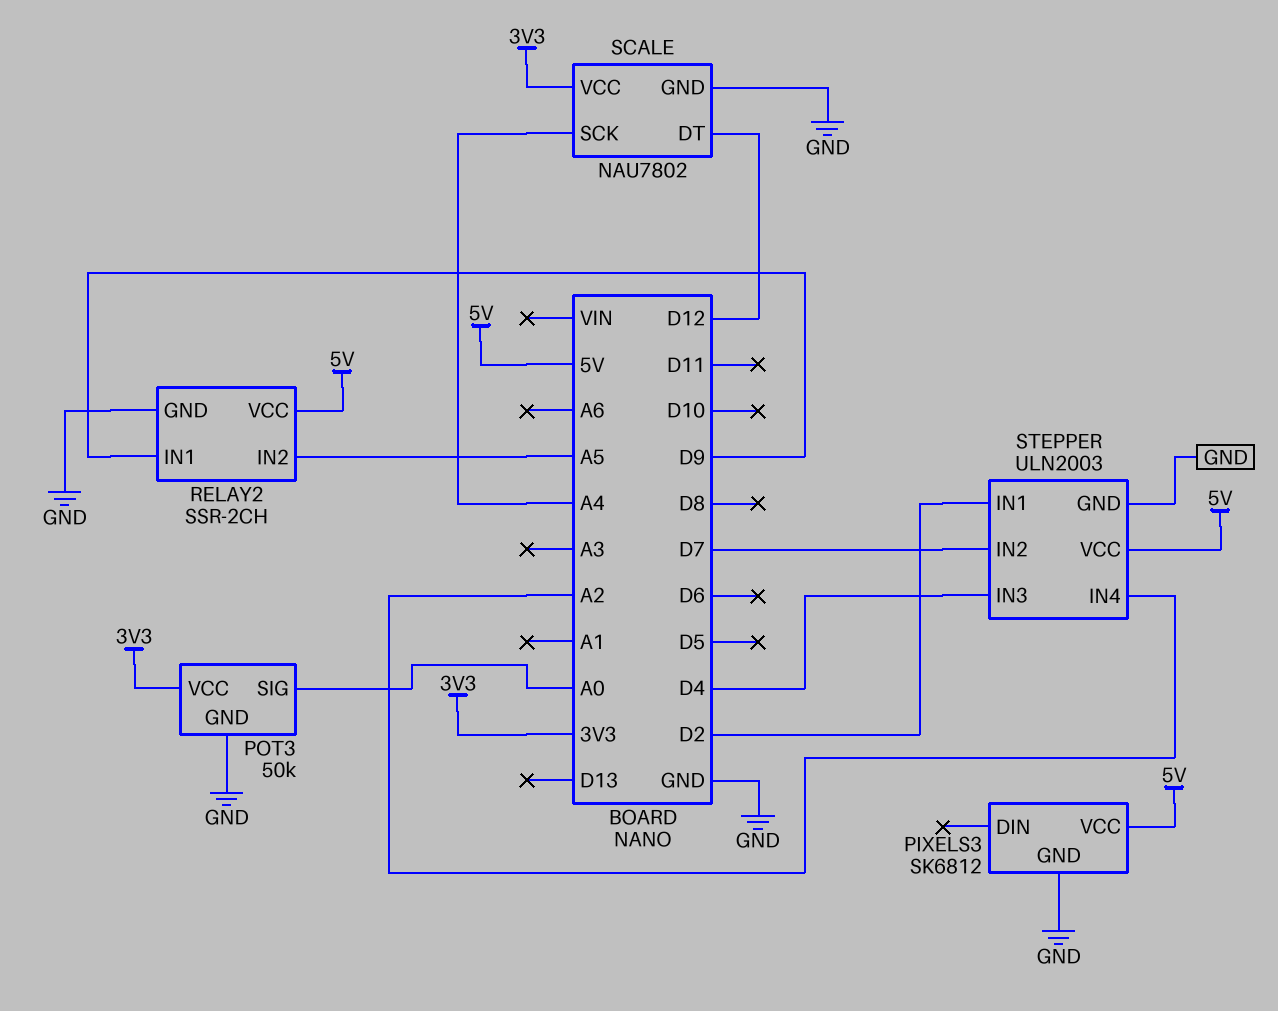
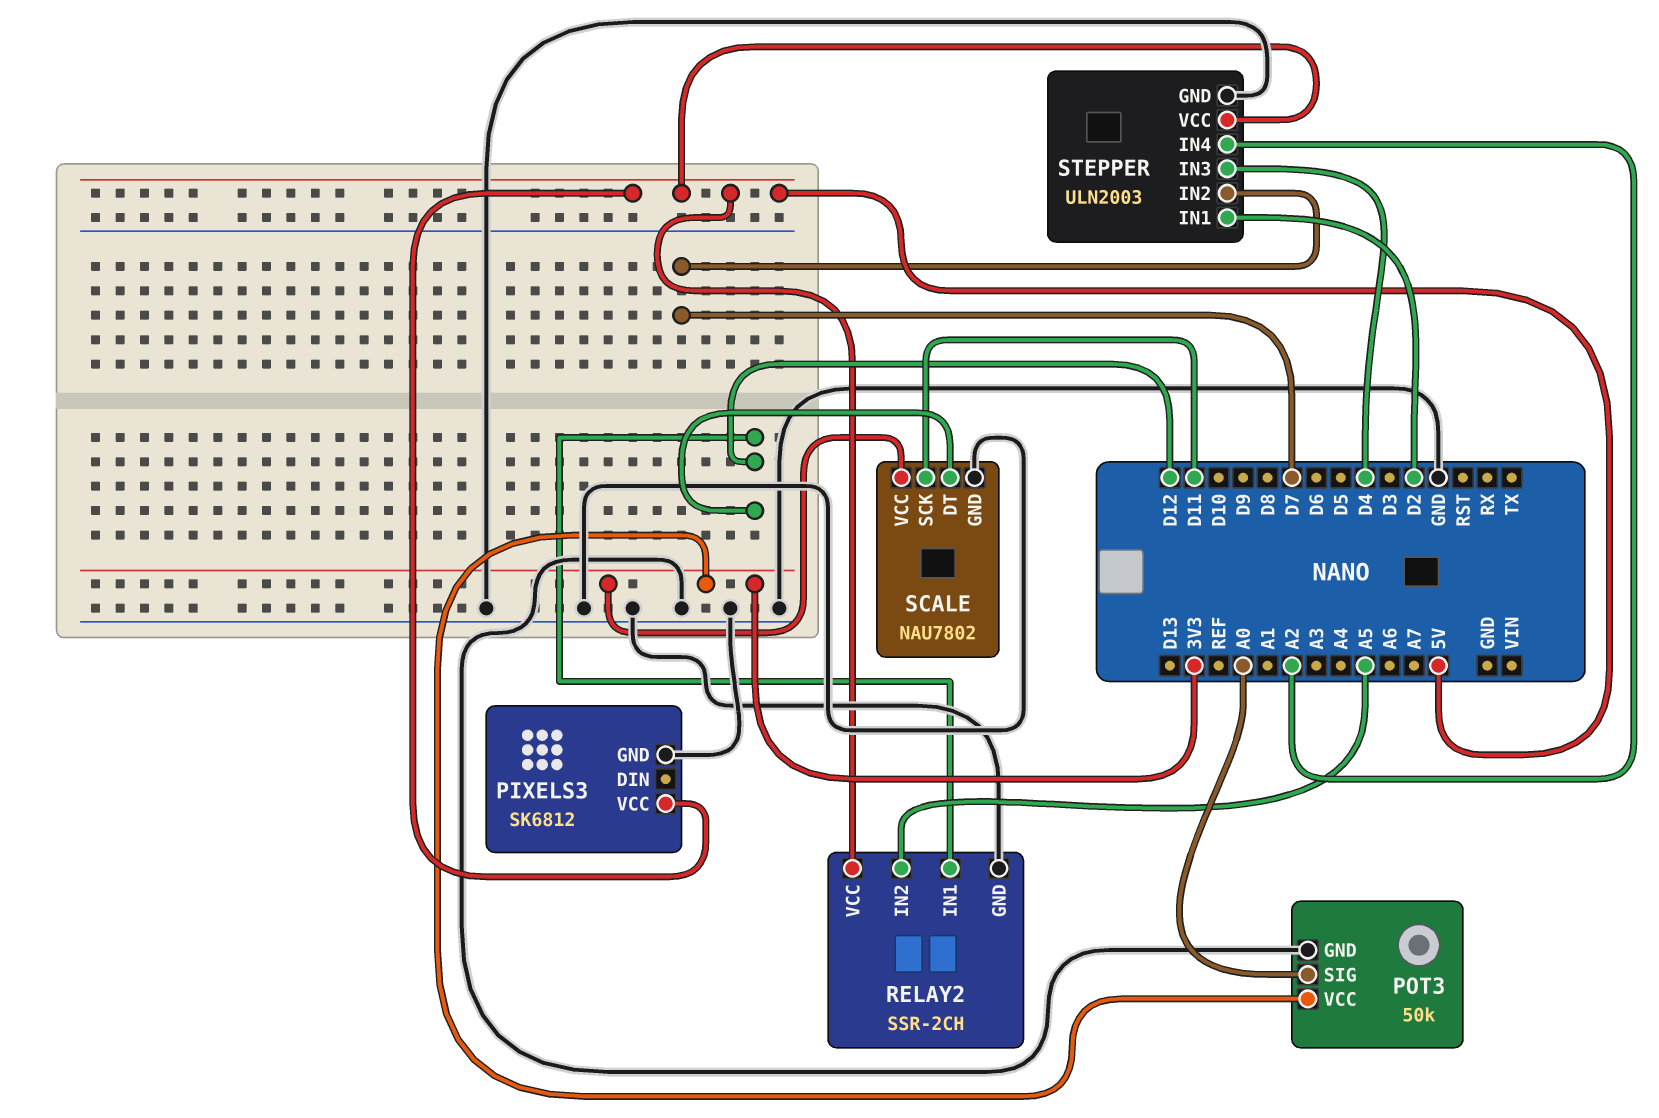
RELAY2 pin IN1: D9 -> D12
SCALE pin SCK: A4 -> D11

